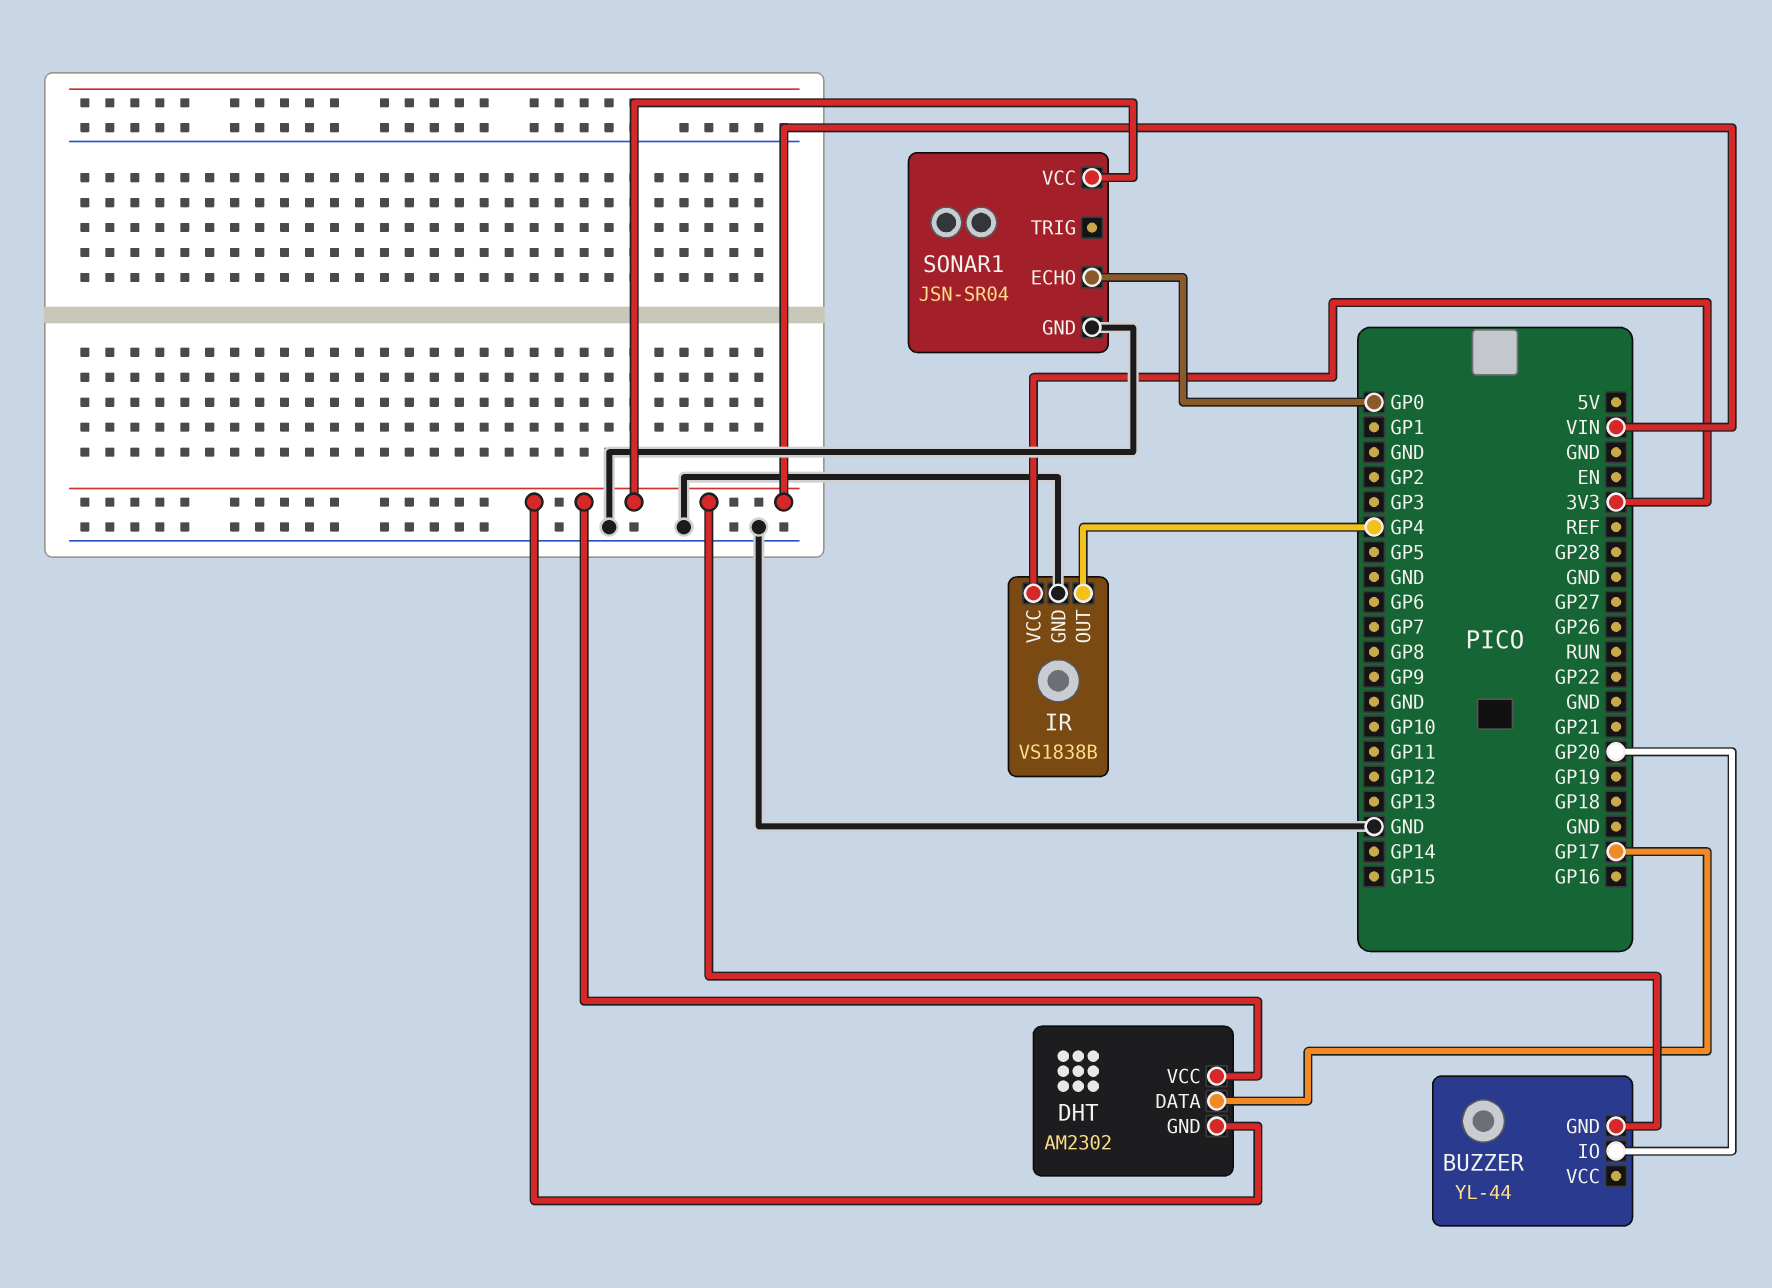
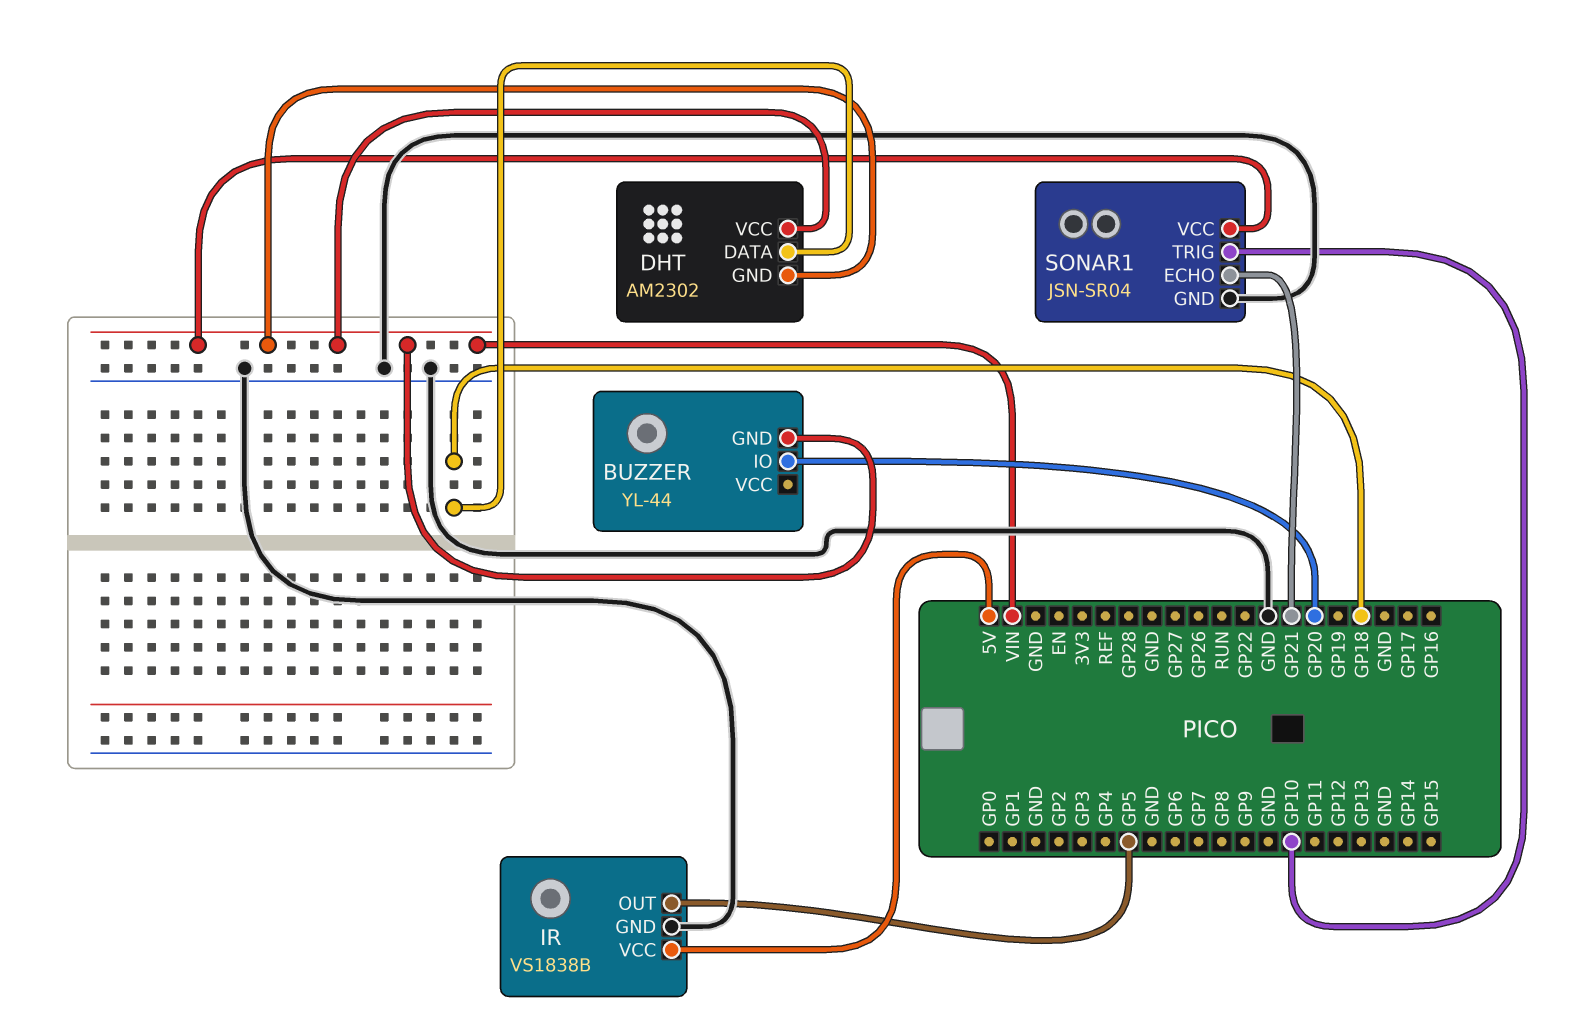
DHT pin DATA: GP17 -> GP18
IR pin OUT: GP4 -> GP5
IR pin VCC: 3V3 -> 5V
SONAR1 pin ECHO: GP0 -> GP21
SONAR1 pin TRIG: none -> GP10

